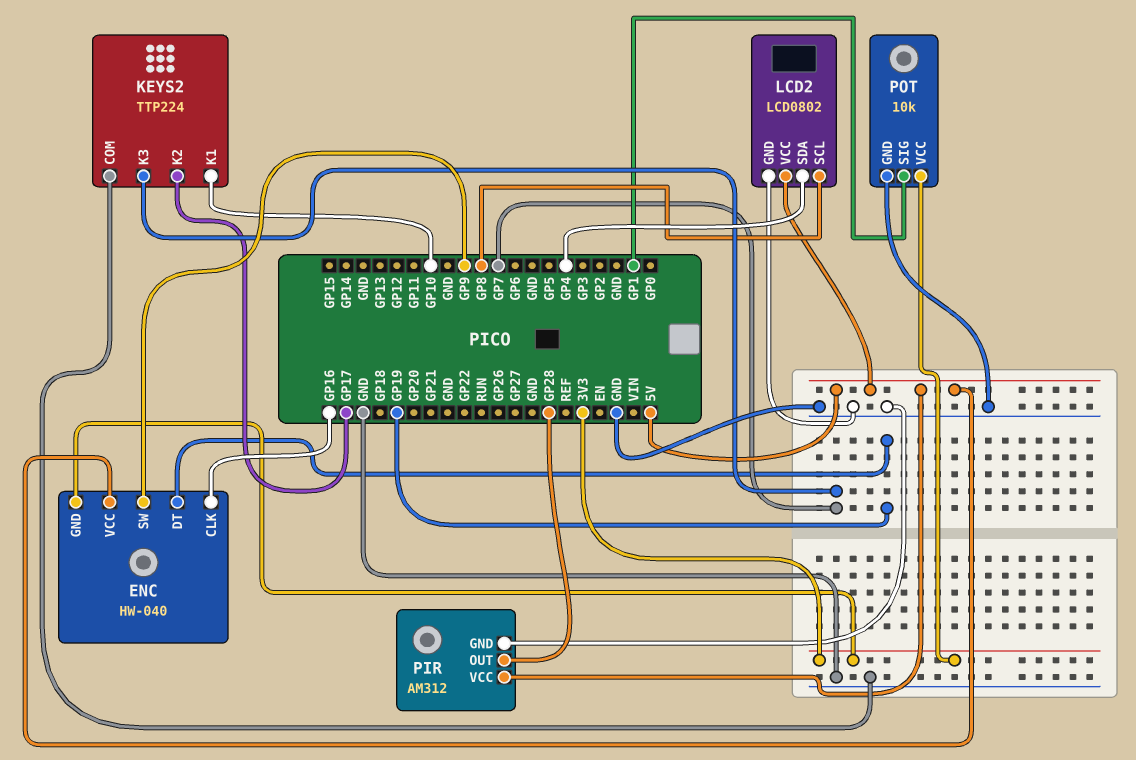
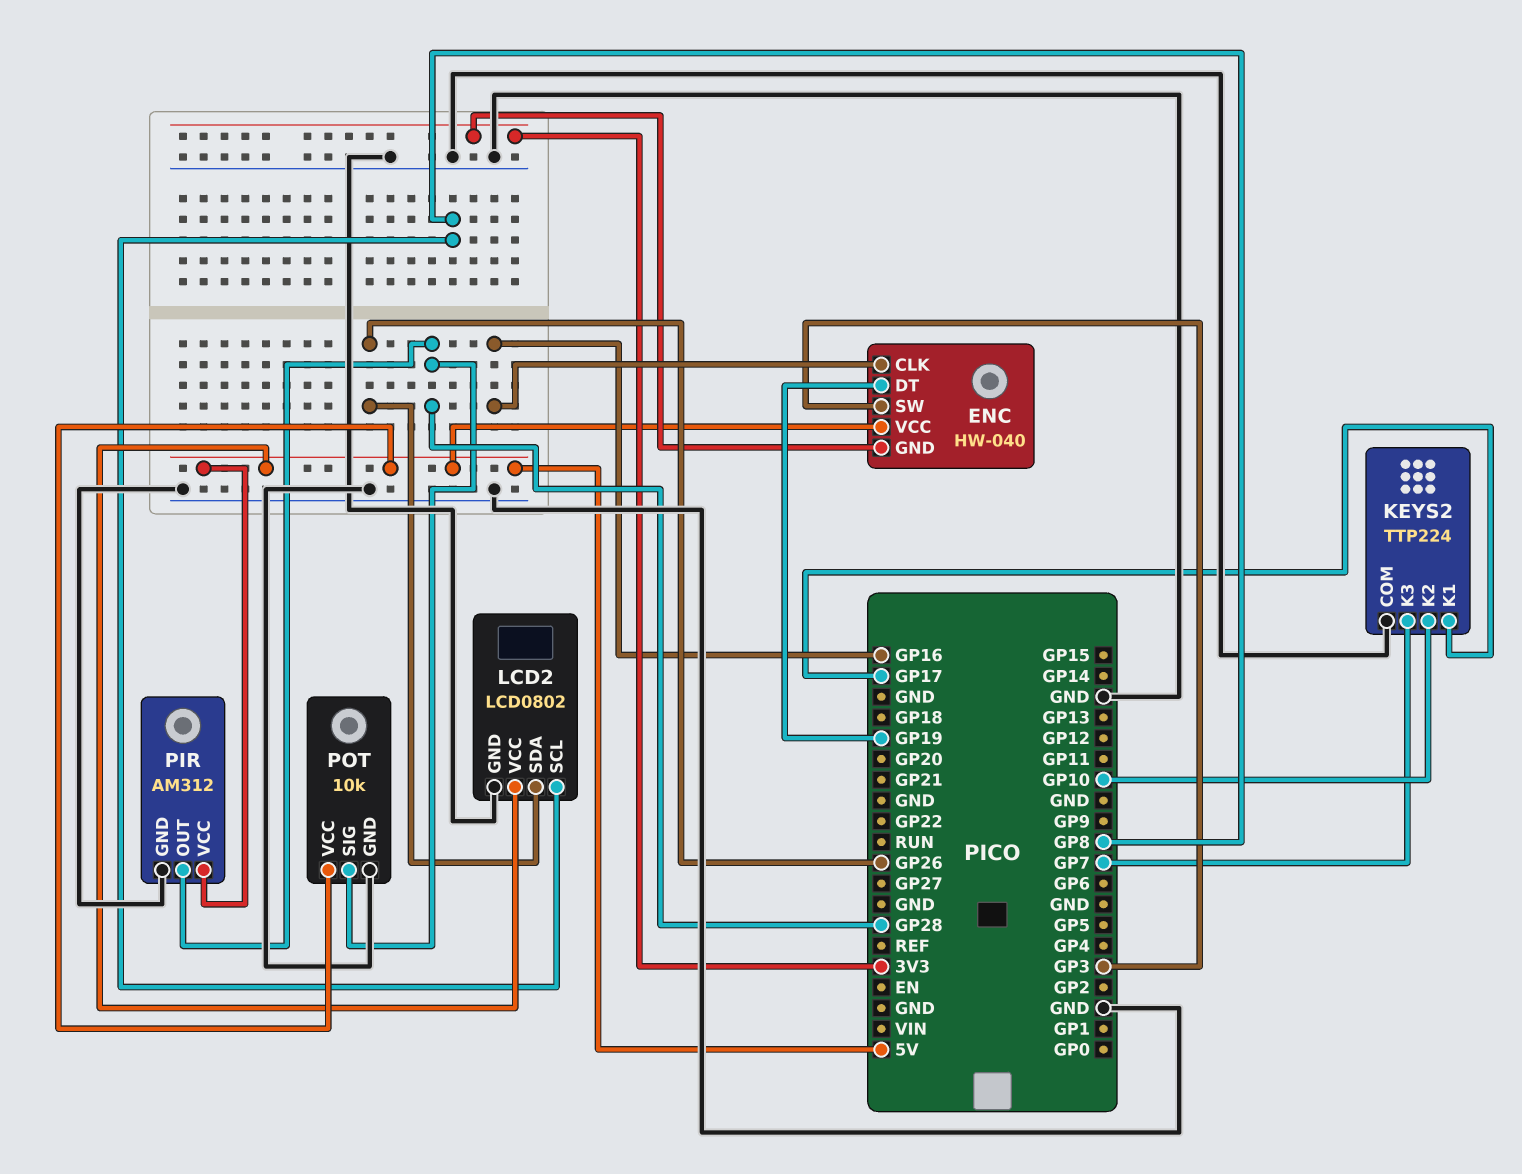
ENC pin SW: GP9 -> GP3
KEYS2 pin K1: GP10 -> GP17
KEYS2 pin K2: GP17 -> GP10
LCD2 pin SDA: GP4 -> GP26
POT pin SIG: GP1 -> GP28
POT pin VCC: 3V3 -> 5V

